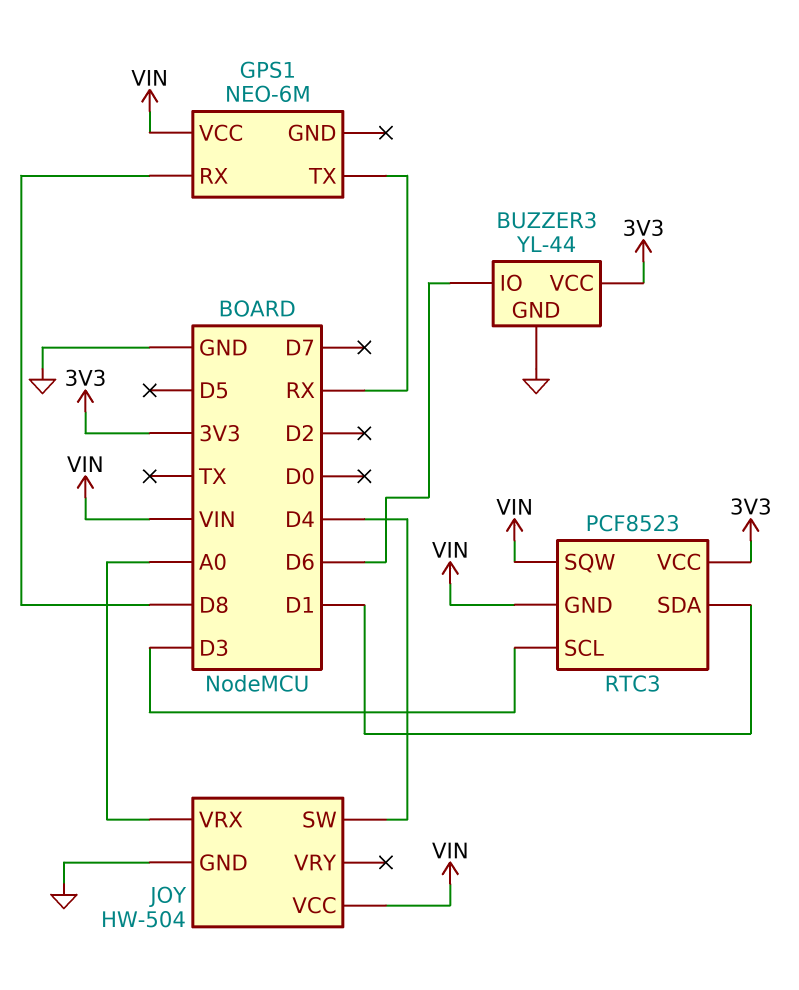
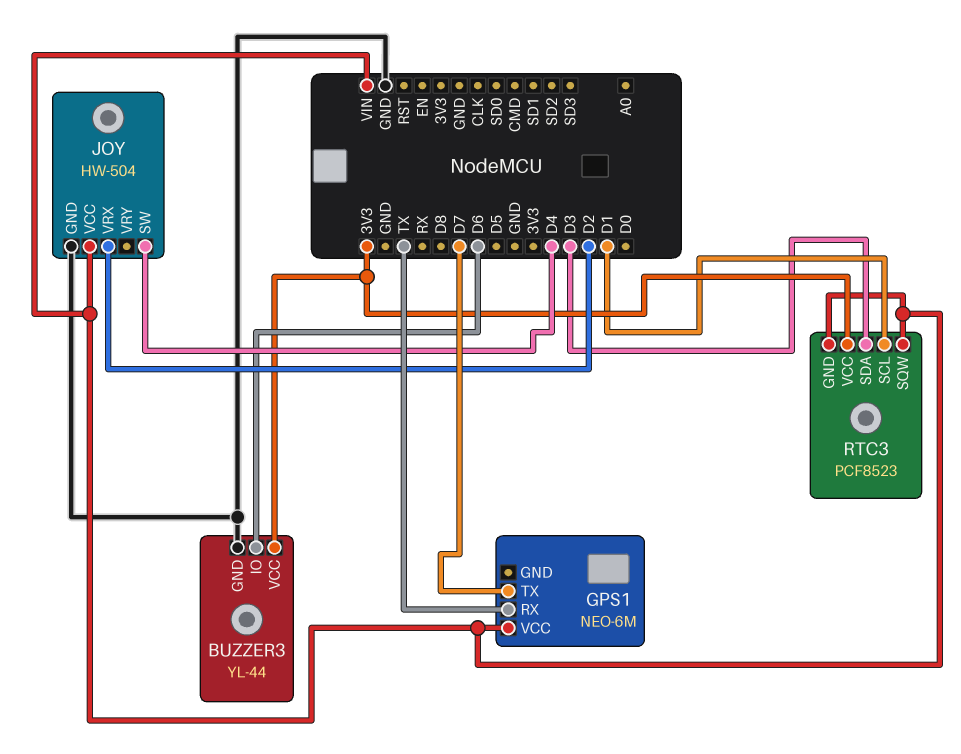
GPS1 pin RX: D8 -> TX
GPS1 pin TX: RX -> D7
JOY pin VRX: A0 -> D2
RTC3 pin SCL: D3 -> D1
RTC3 pin SDA: D1 -> D3

